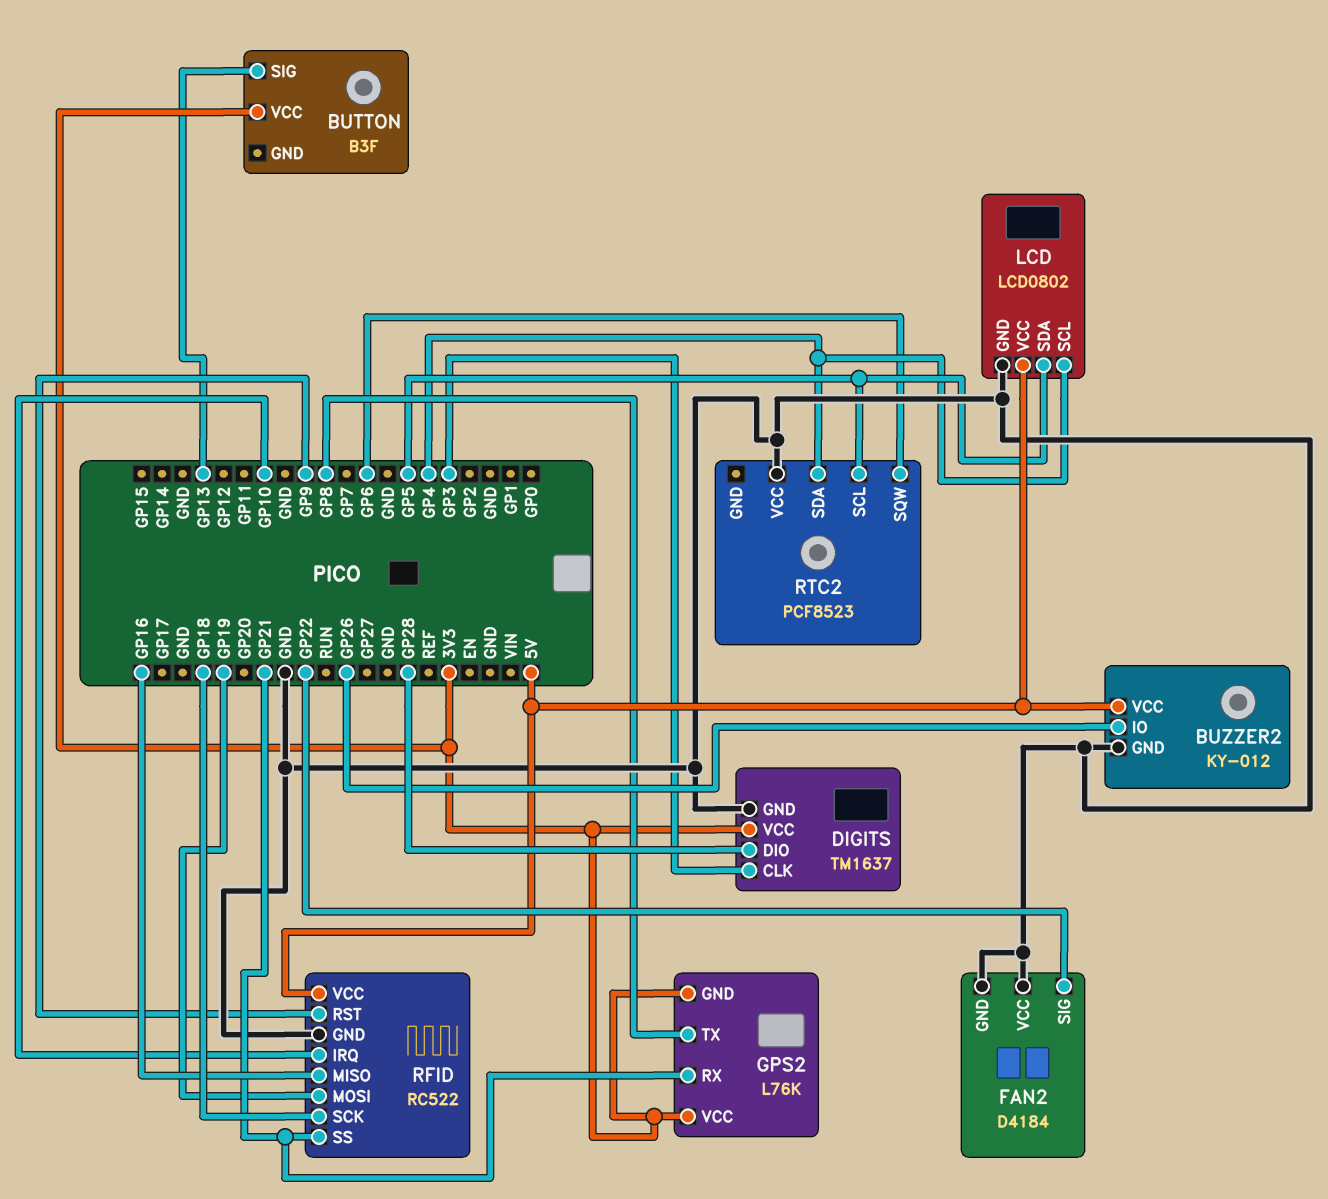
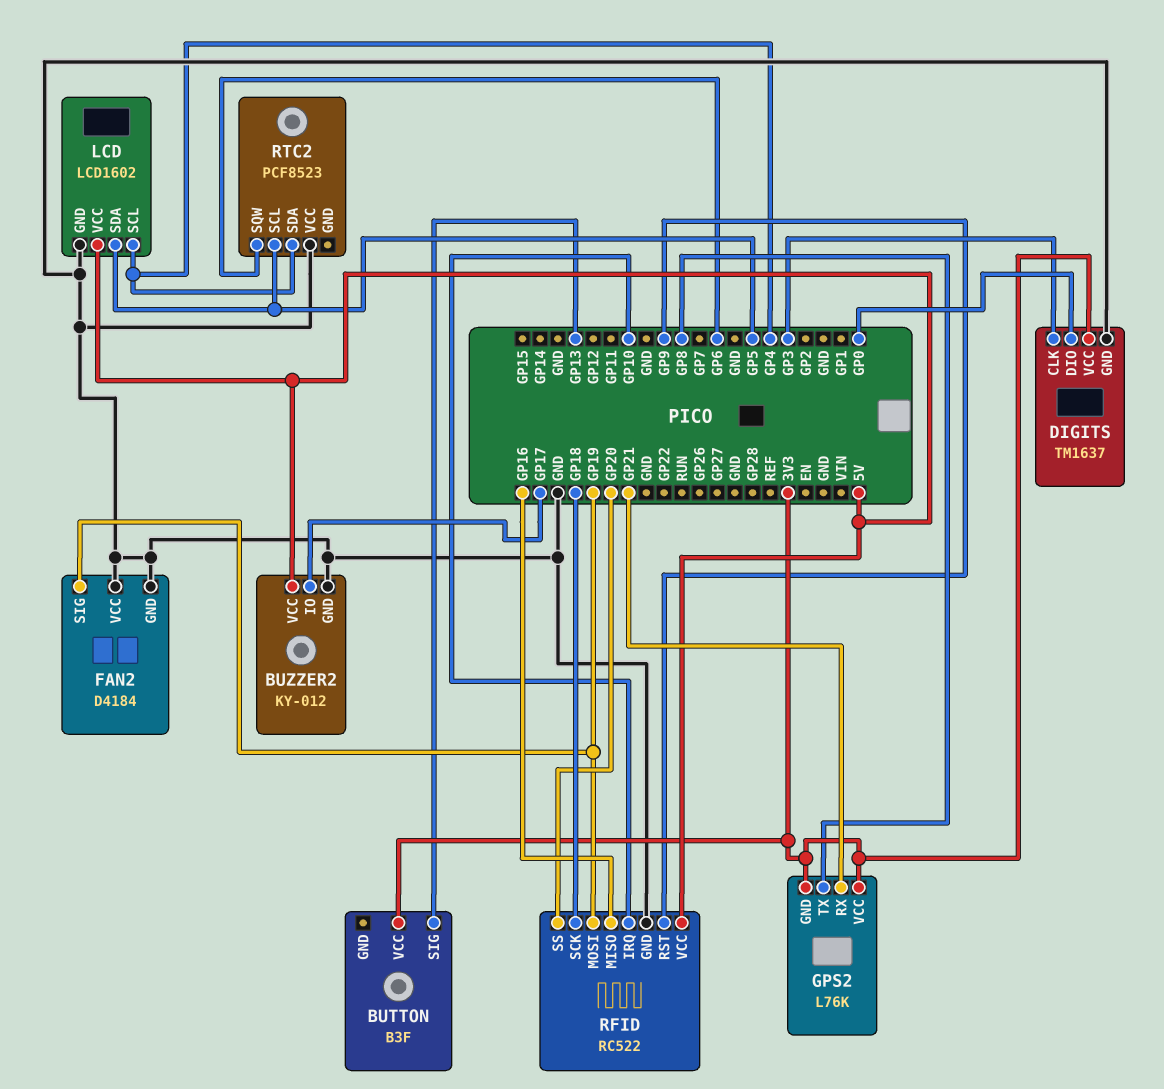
BUZZER2 pin IO: GP26 -> GP17
DIGITS pin DIO: GP28 -> GP0
FAN2 pin SIG: GP22 -> GP19
LCD: LCD0802 -> LCD1602
RFID pin SS: GP21 -> GP20

